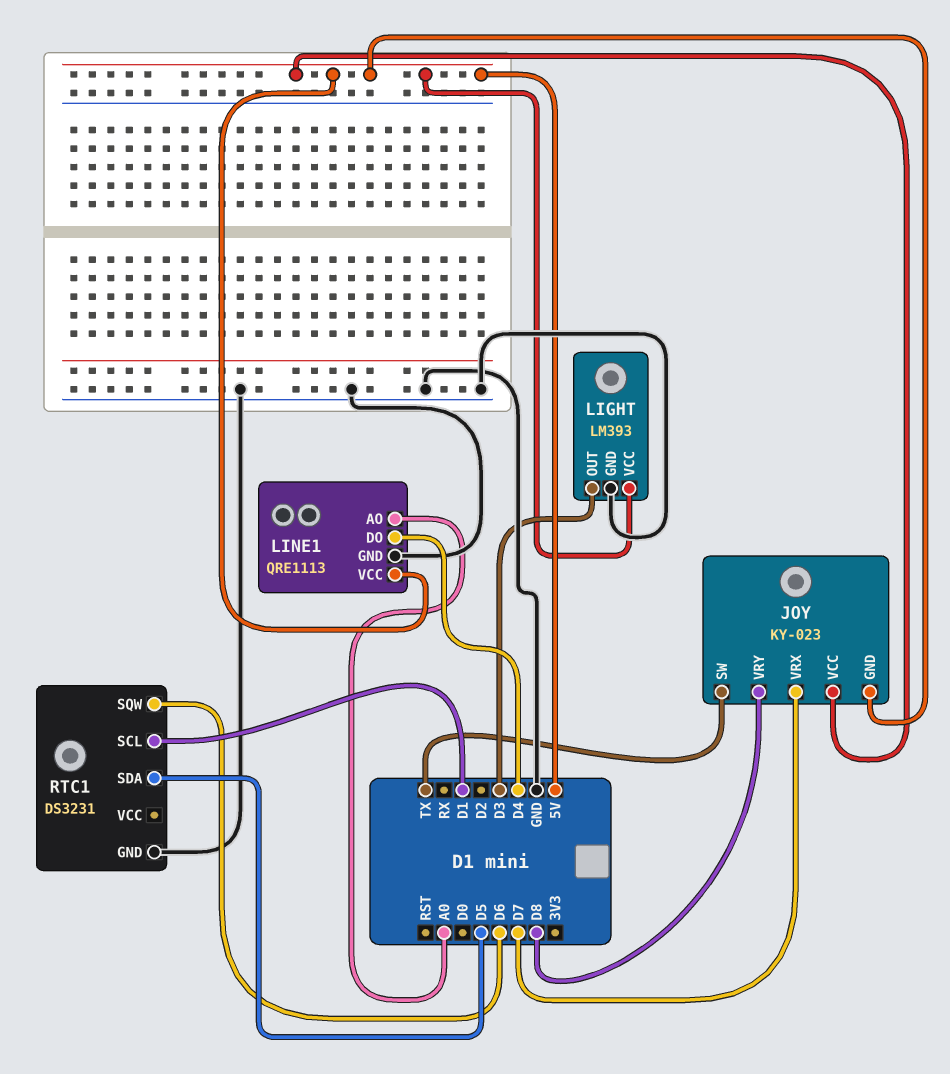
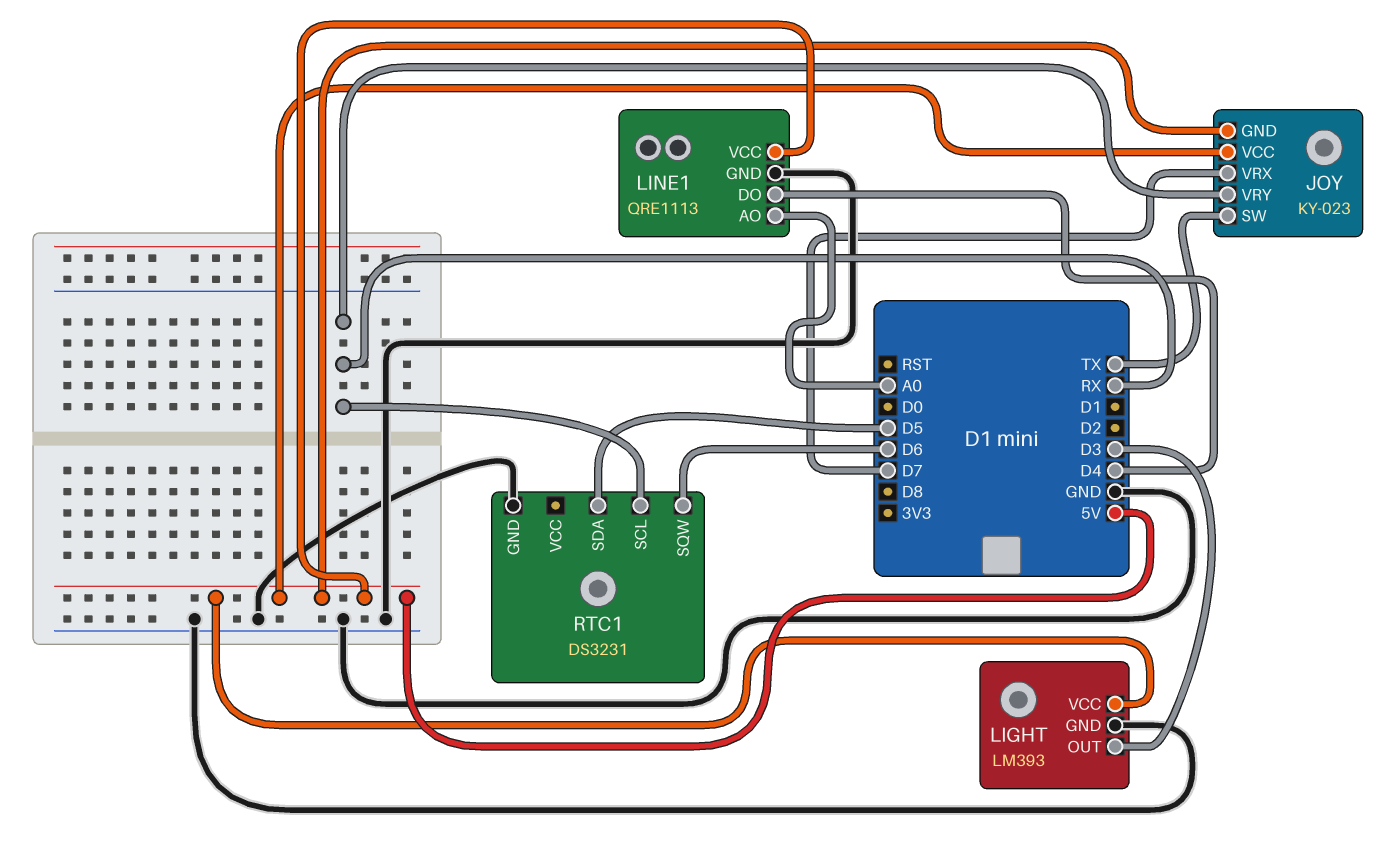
JOY pin VRY: D8 -> RX
RTC1 pin SCL: D1 -> RX

